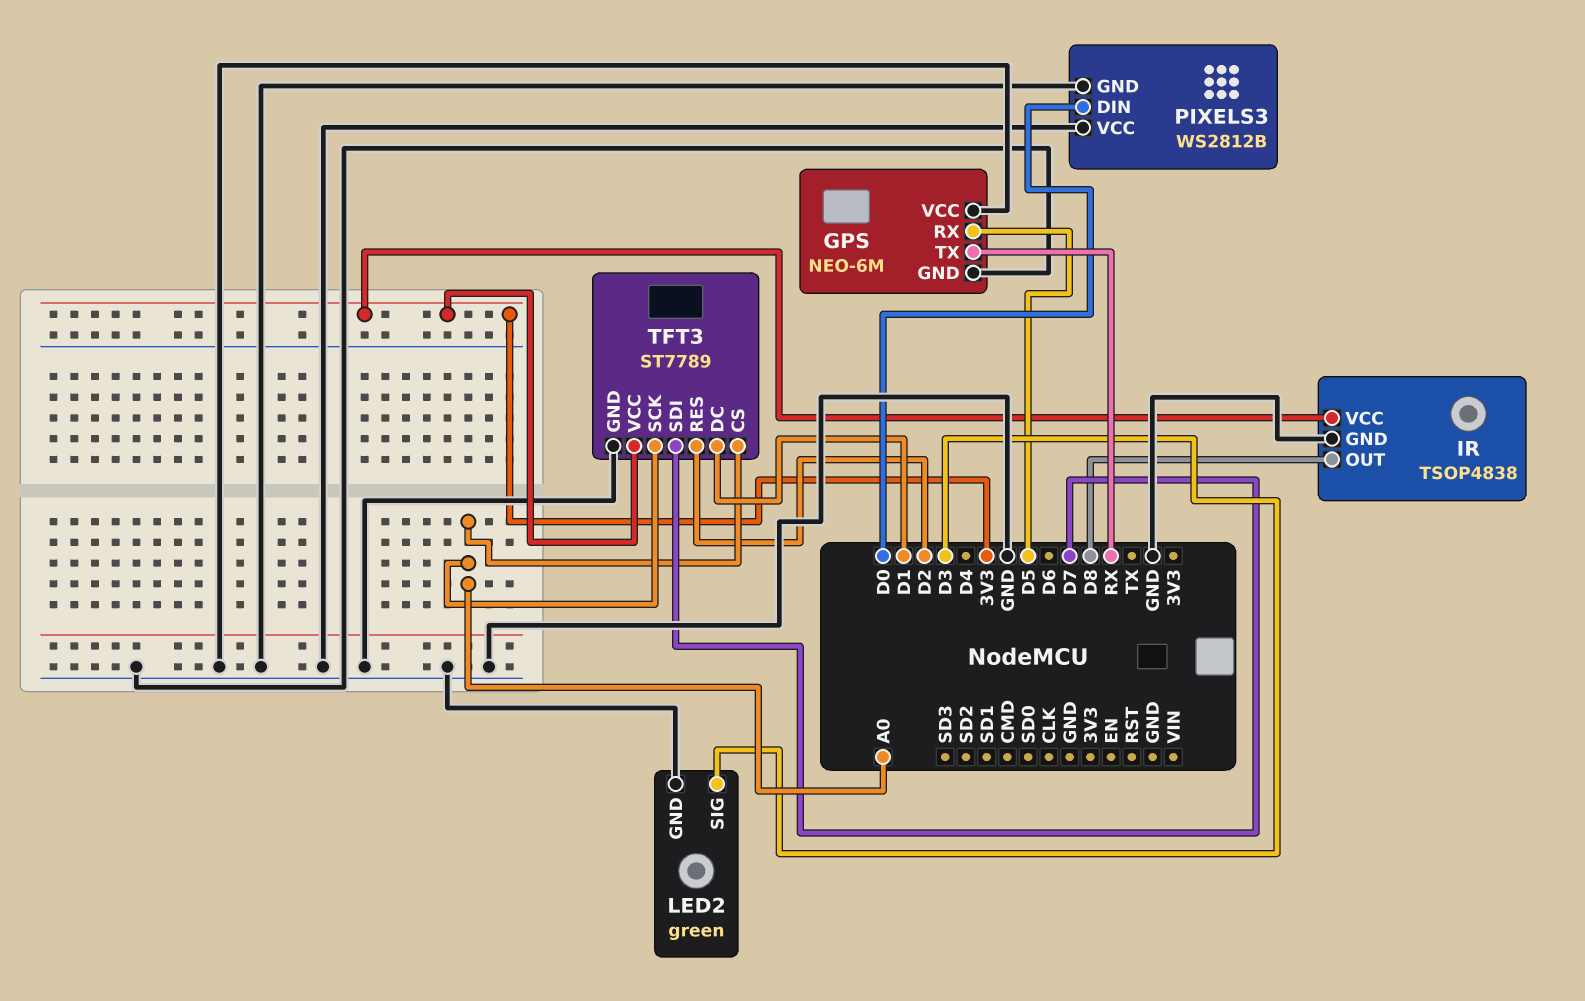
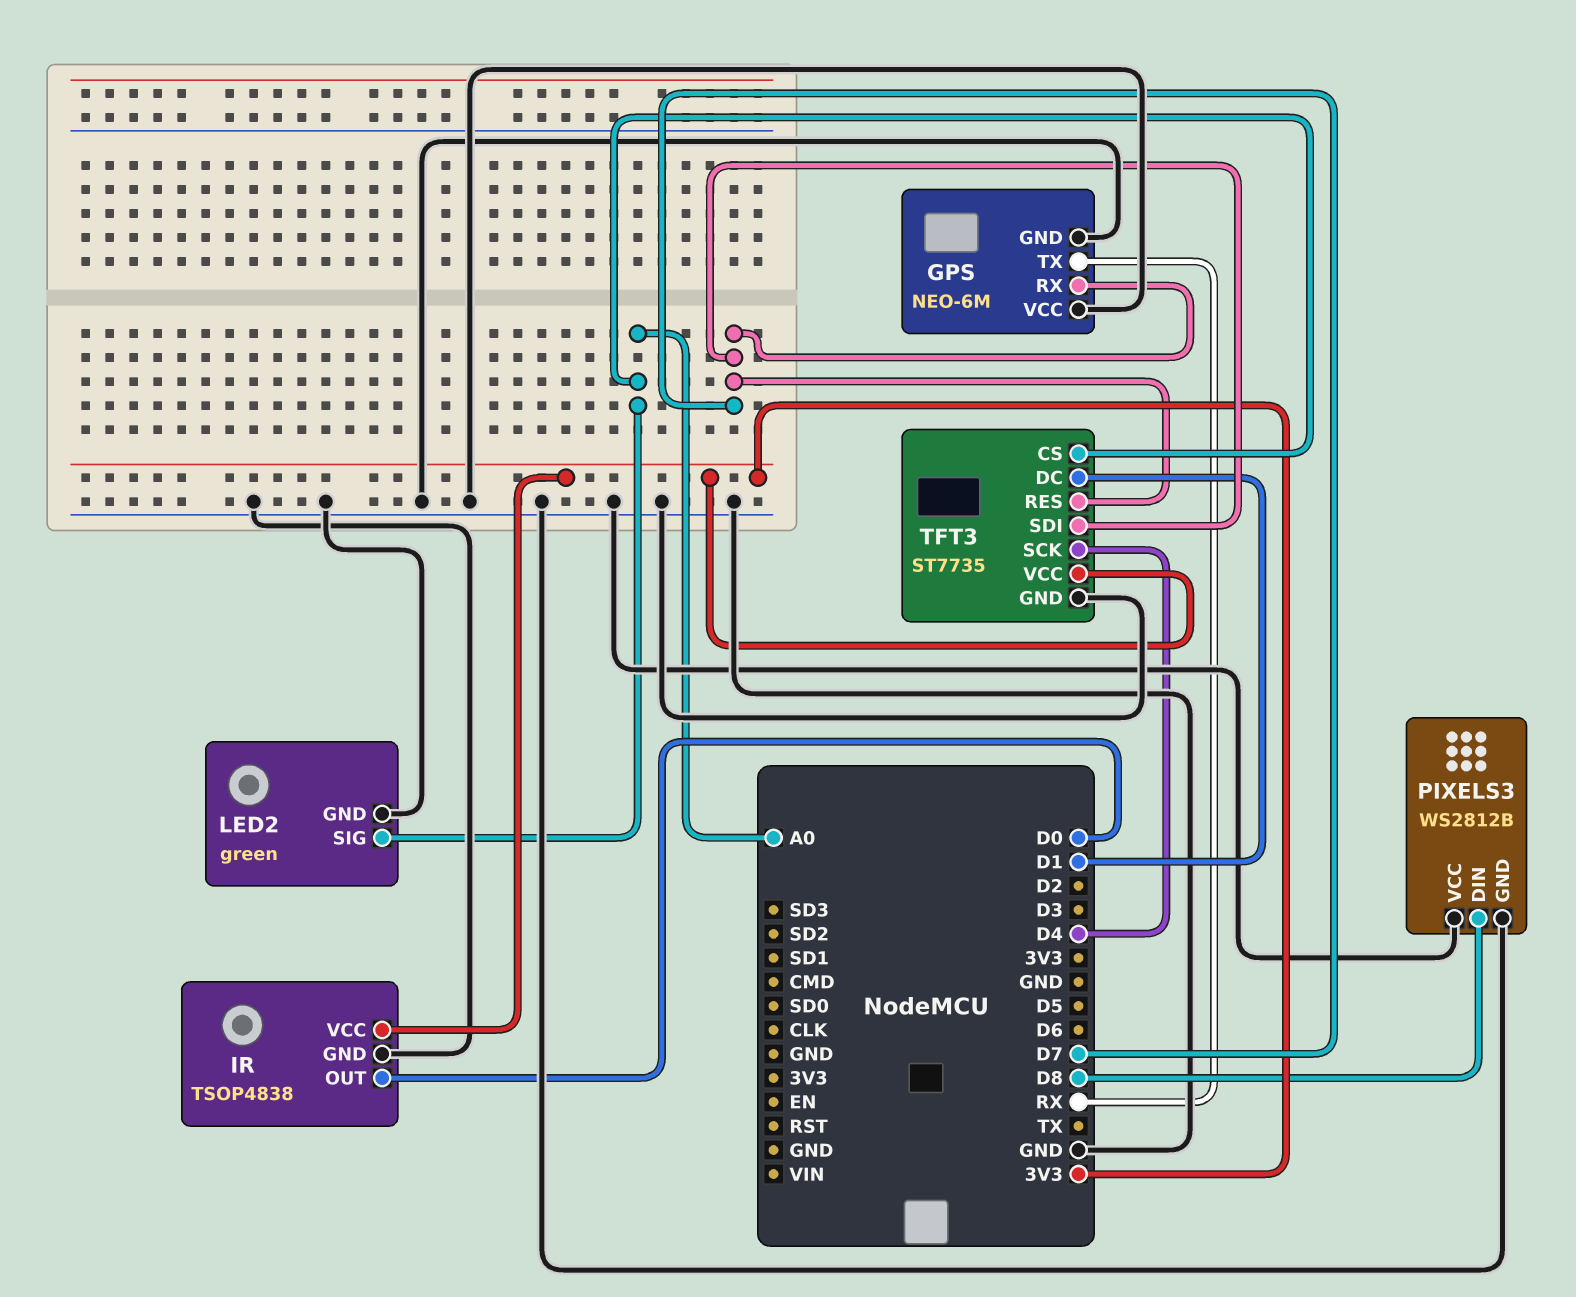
GPS pin RX: D5 -> D7
IR pin OUT: D8 -> D0
LED2 pin SIG: D3 -> A0
PIXELS3 pin DIN: D0 -> D8
TFT3: ST7789 -> ST7735
TFT3 pin RES: D2 -> D7
TFT3 pin SCK: A0 -> D4

